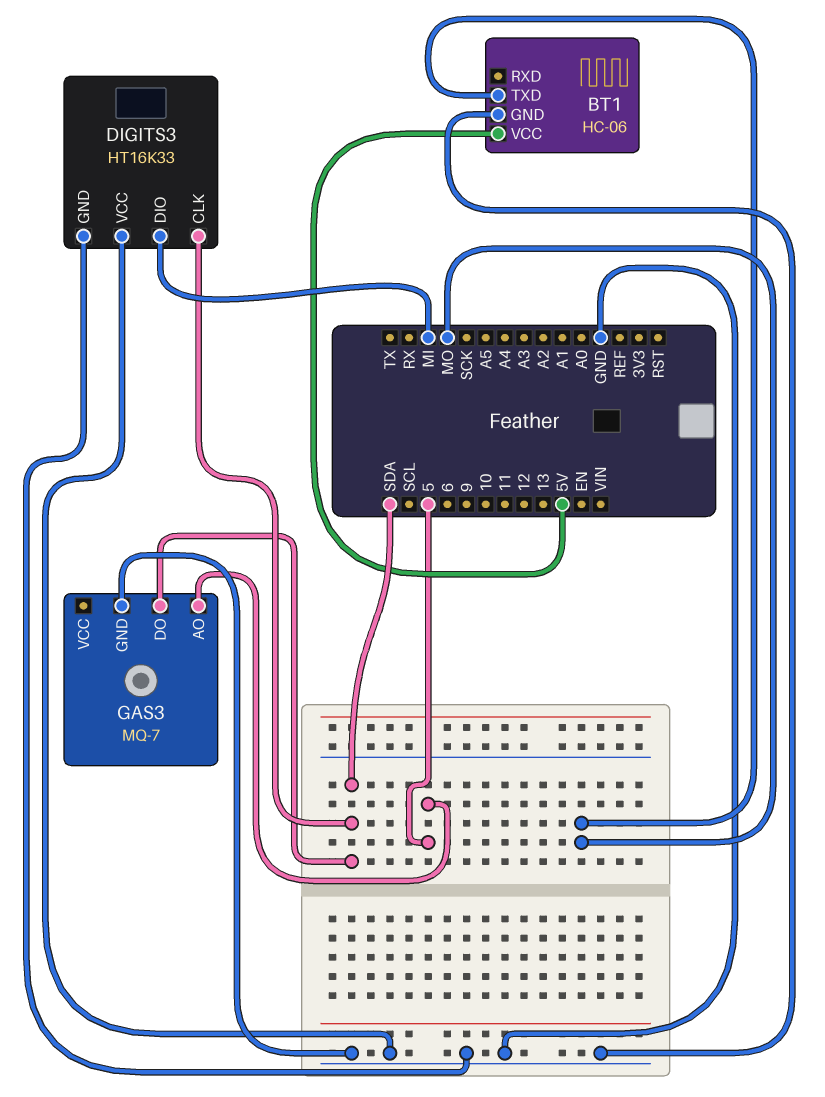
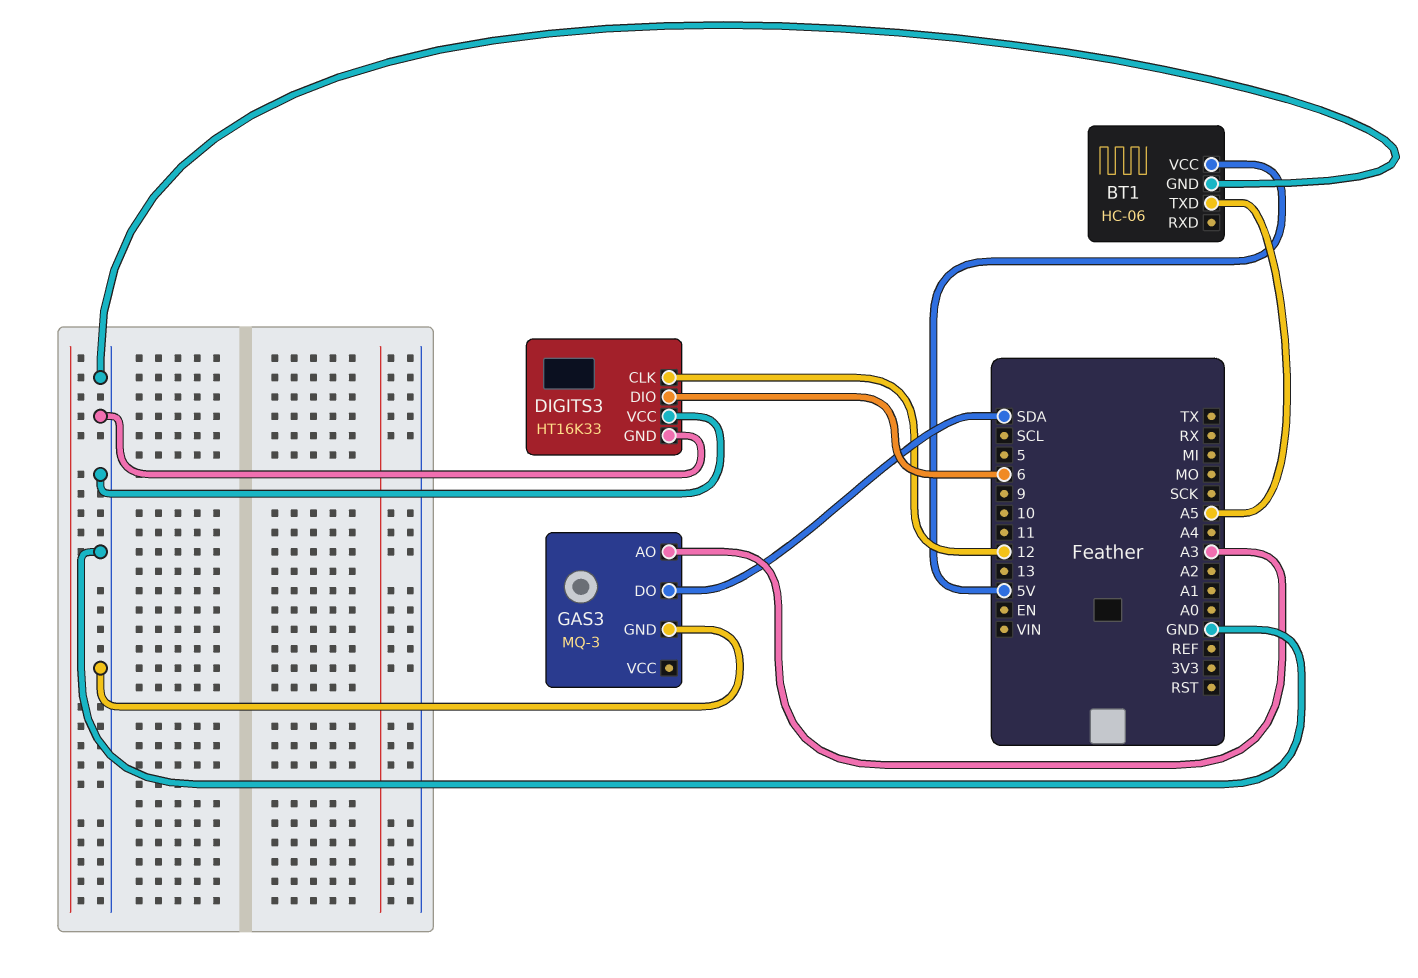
BT1 pin TXD: MO -> A5
DIGITS3 pin CLK: SDA -> 12
DIGITS3 pin DIO: MI -> 6
GAS3: MQ-7 -> MQ-3
GAS3 pin AO: 5 -> A3

